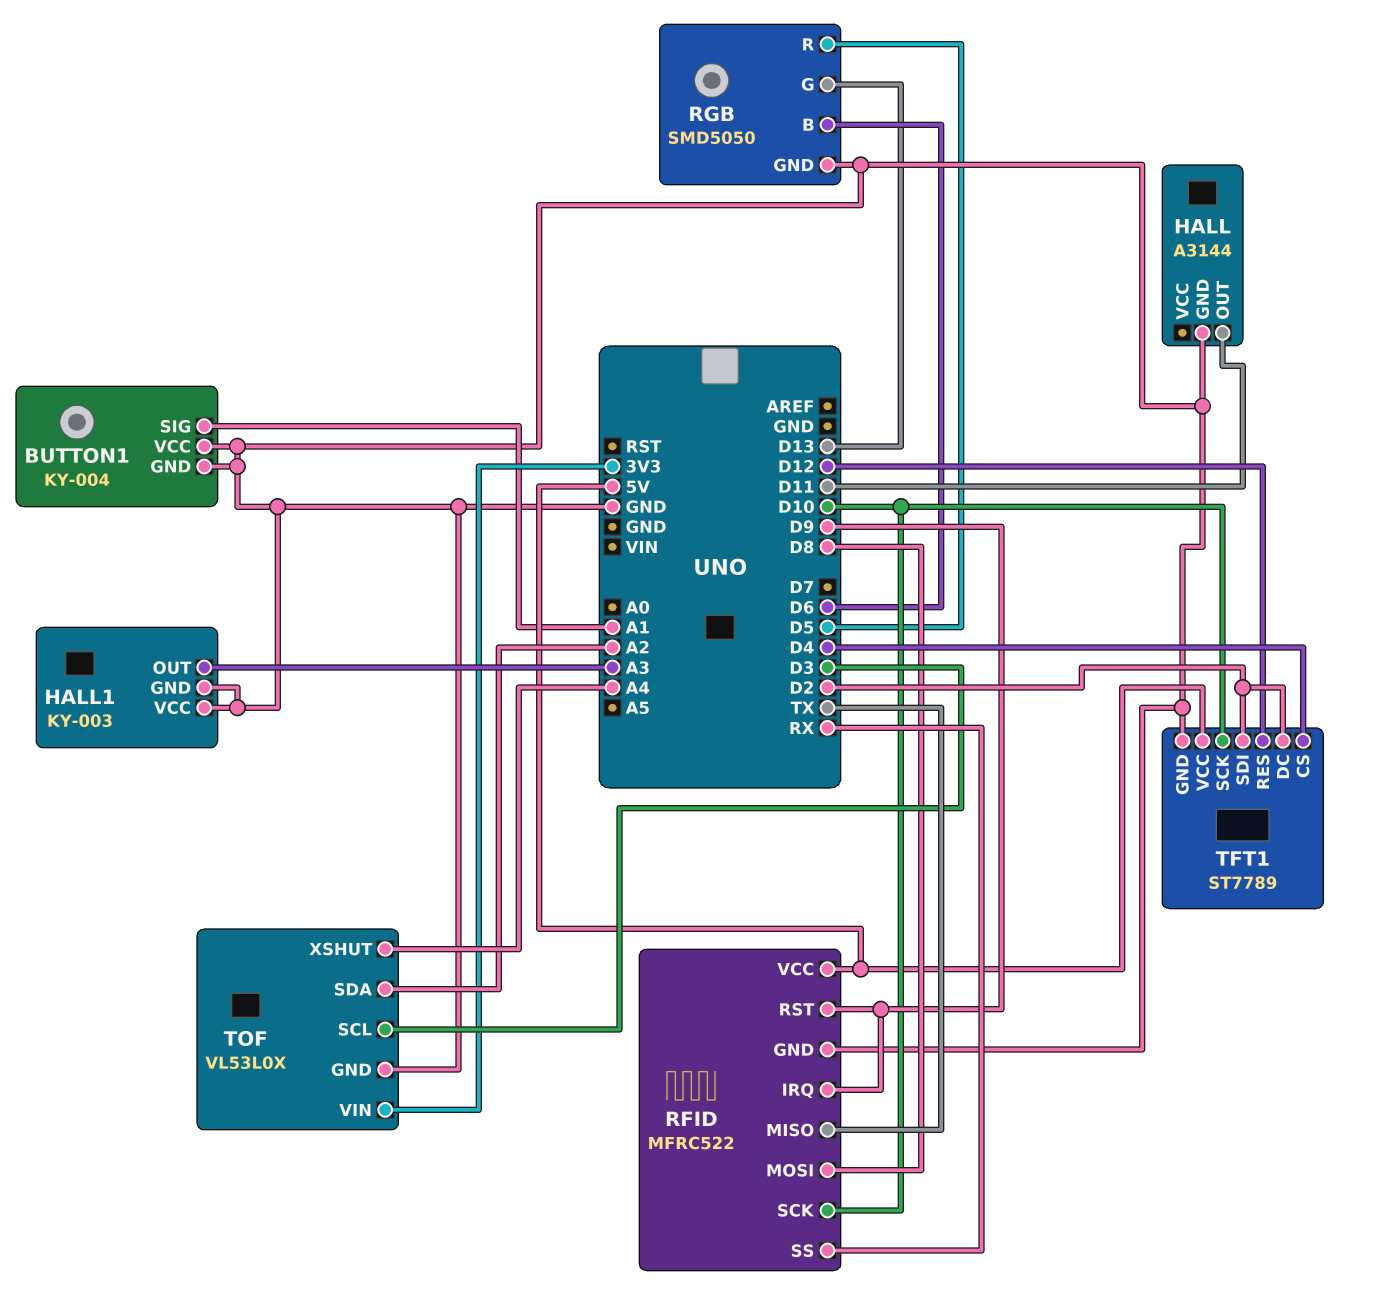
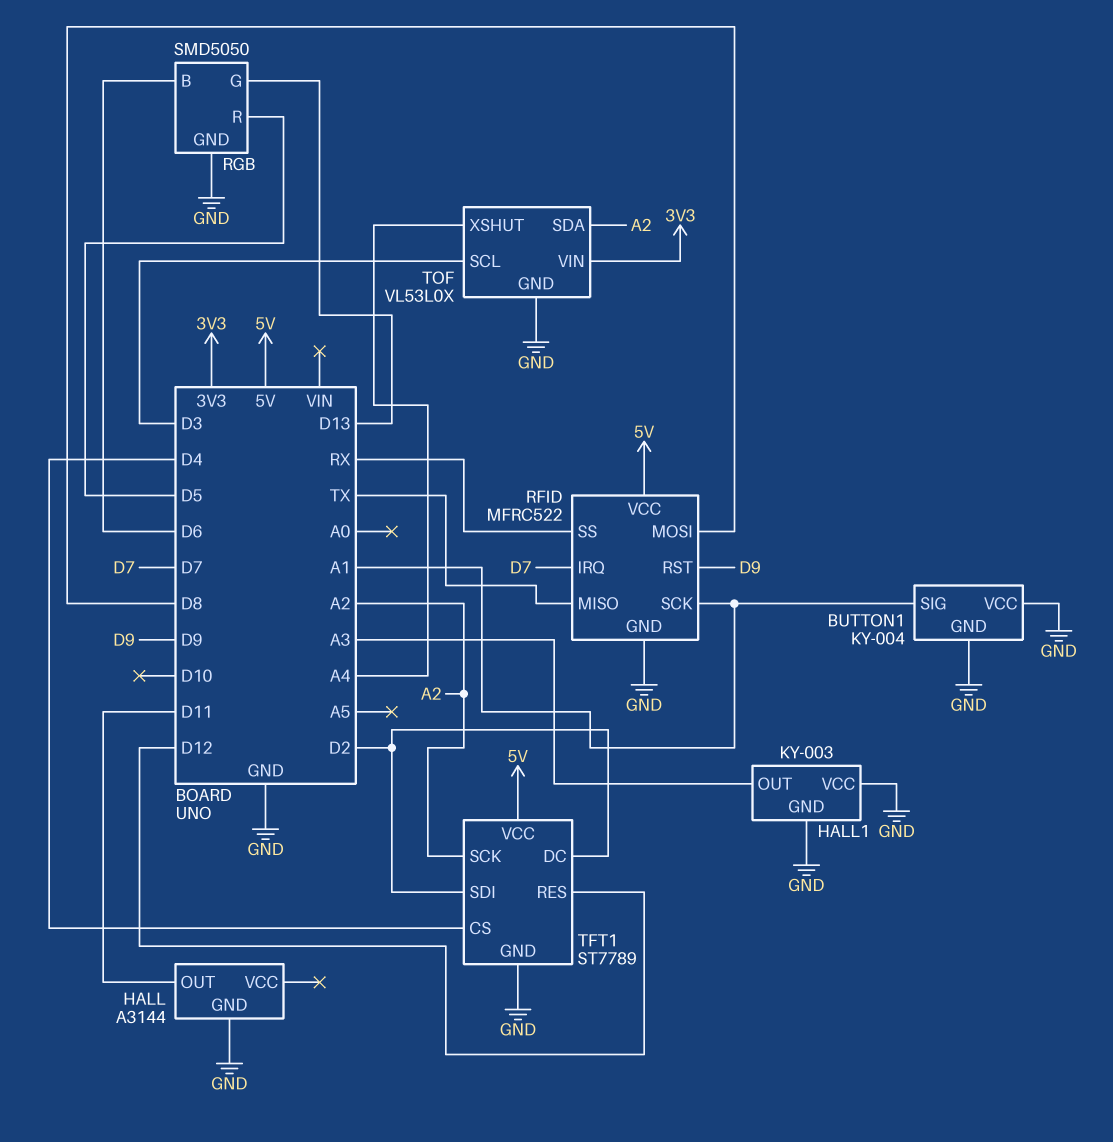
RFID pin IRQ: D9 -> D7
RFID pin SCK: D10 -> A1
TFT1 pin SCK: D10 -> A2

